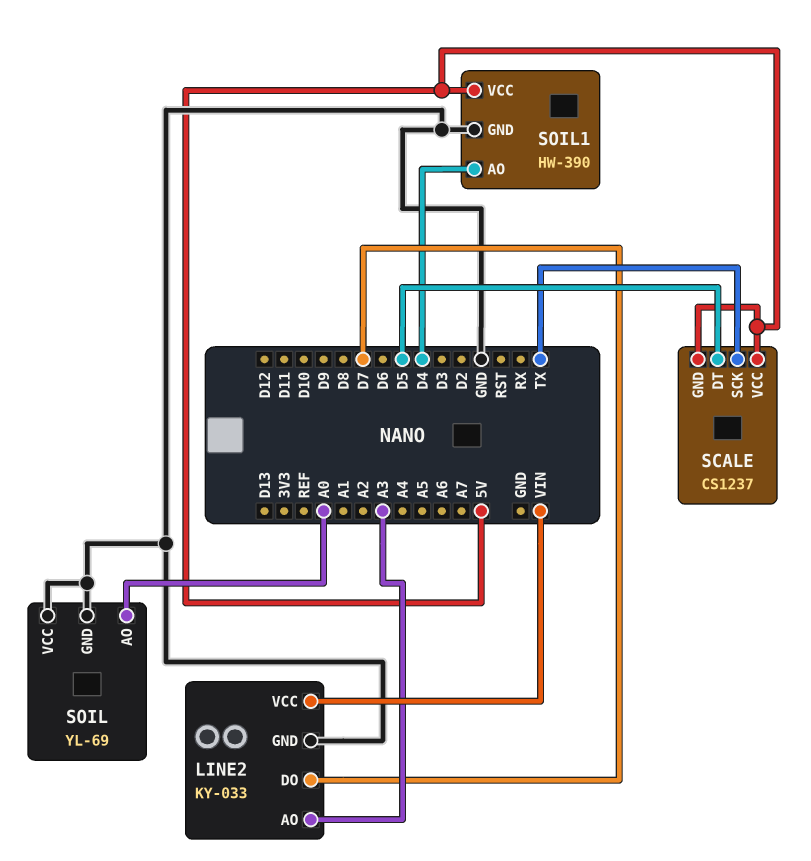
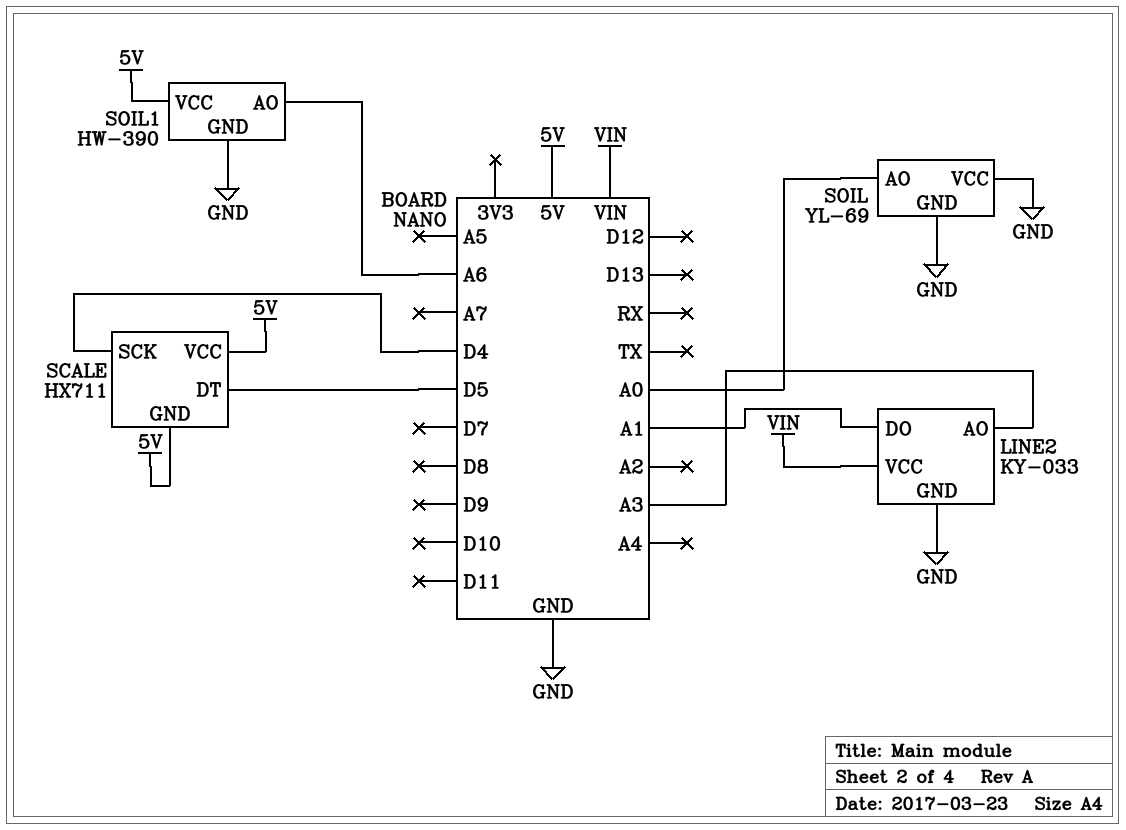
LINE2 pin DO: D7 -> A1
SCALE: CS1237 -> HX711
SCALE pin SCK: TX -> D4
SOIL1 pin AO: D4 -> A6

